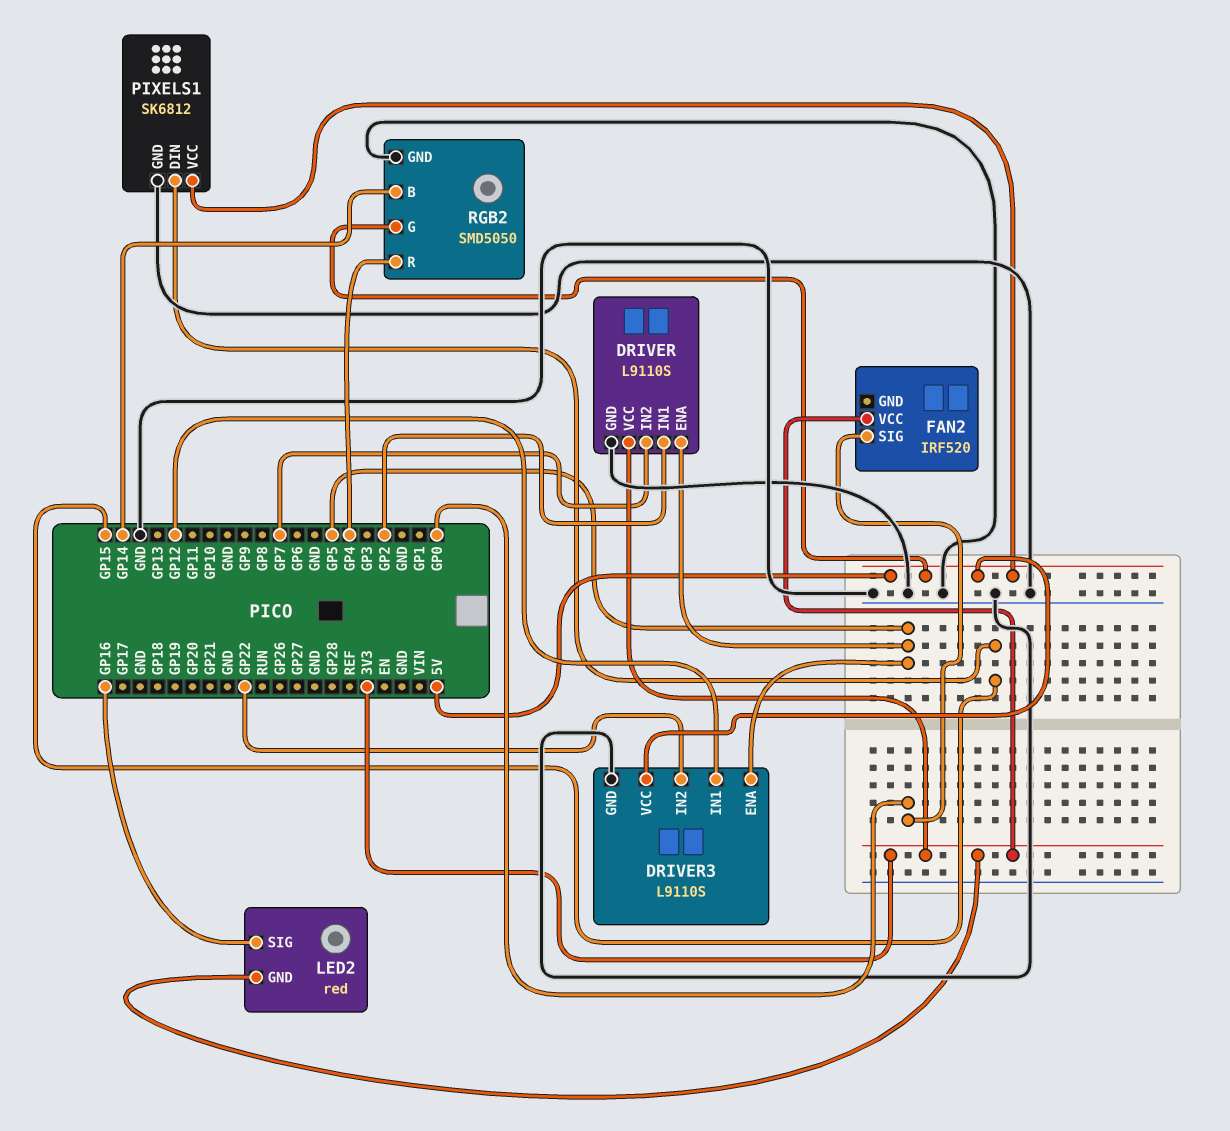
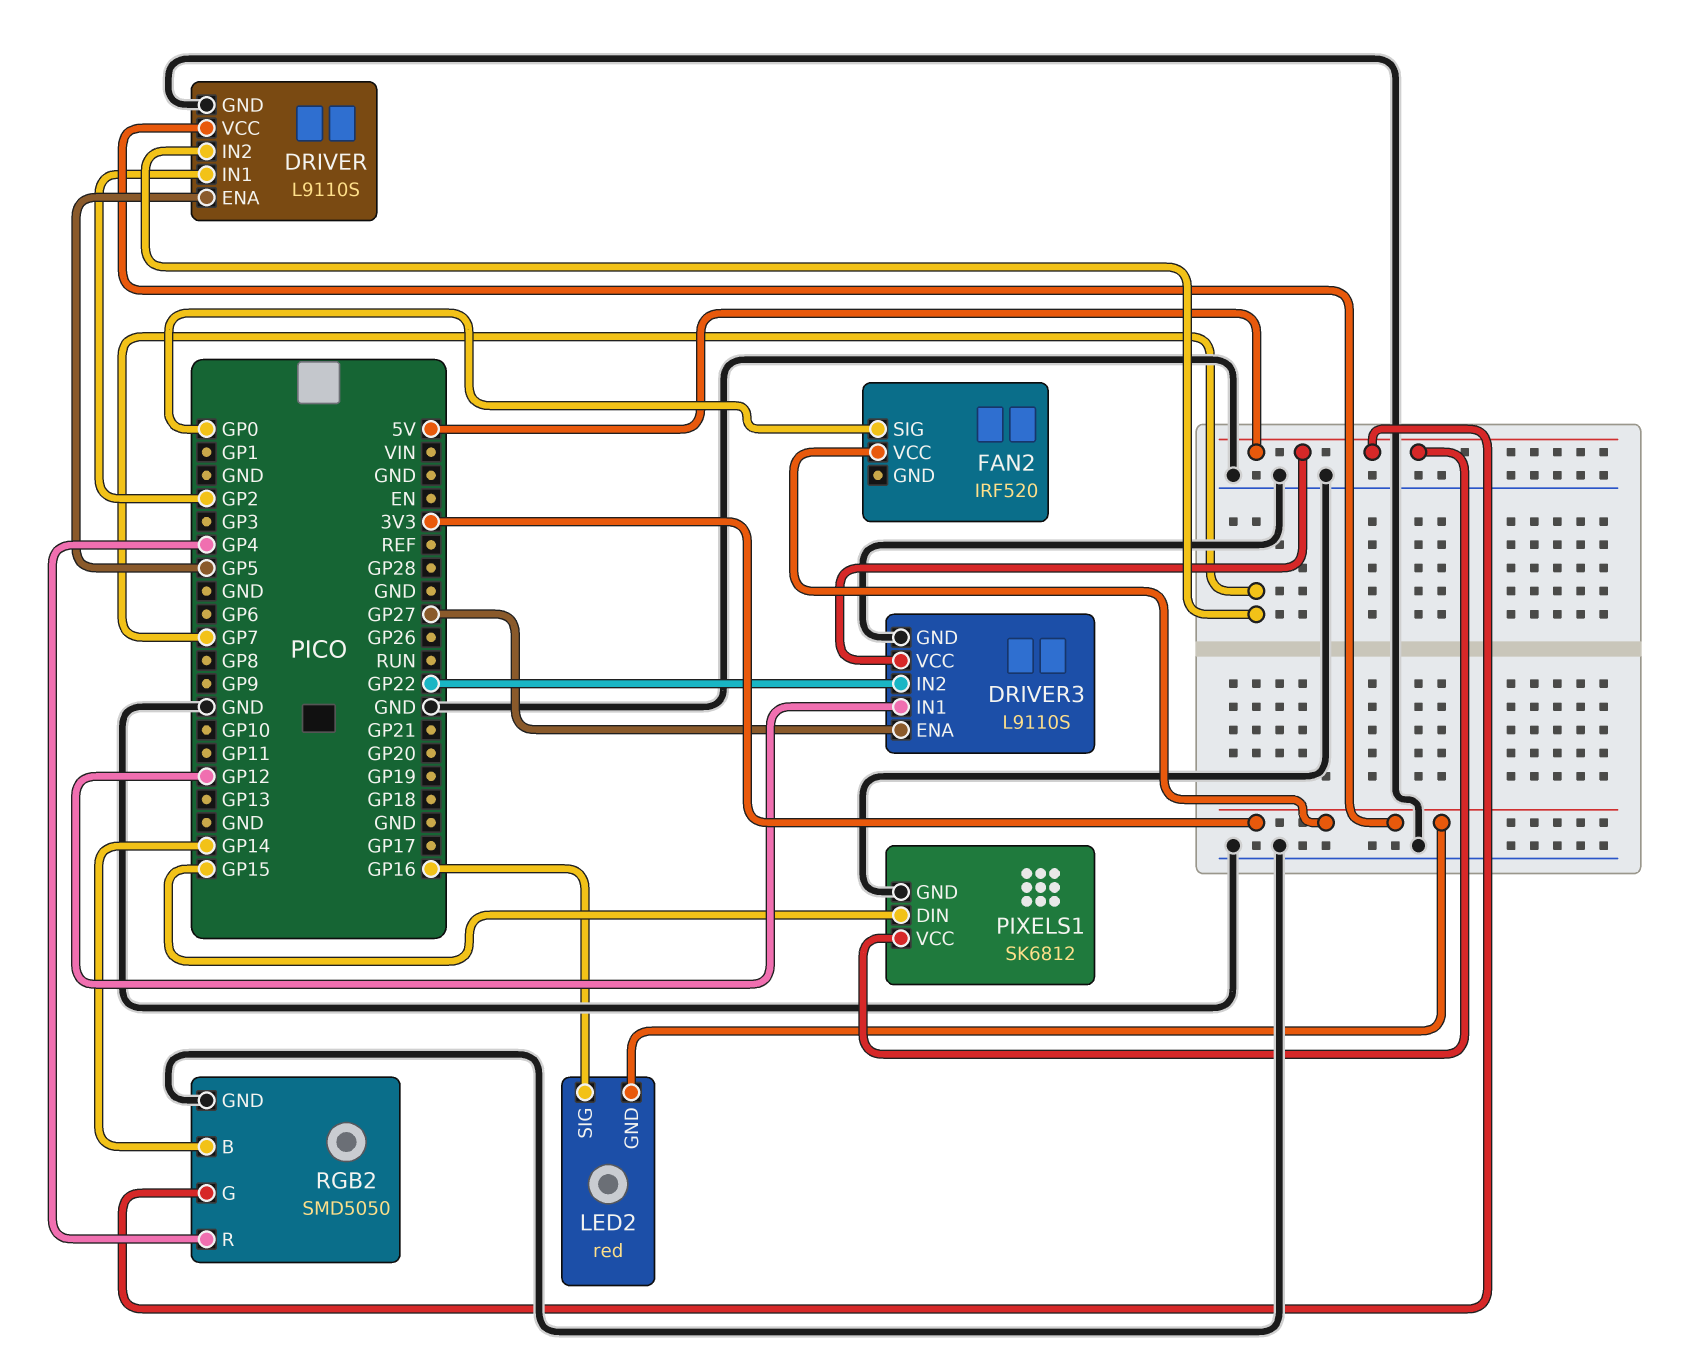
DRIVER3 pin ENA: GP5 -> GP27

